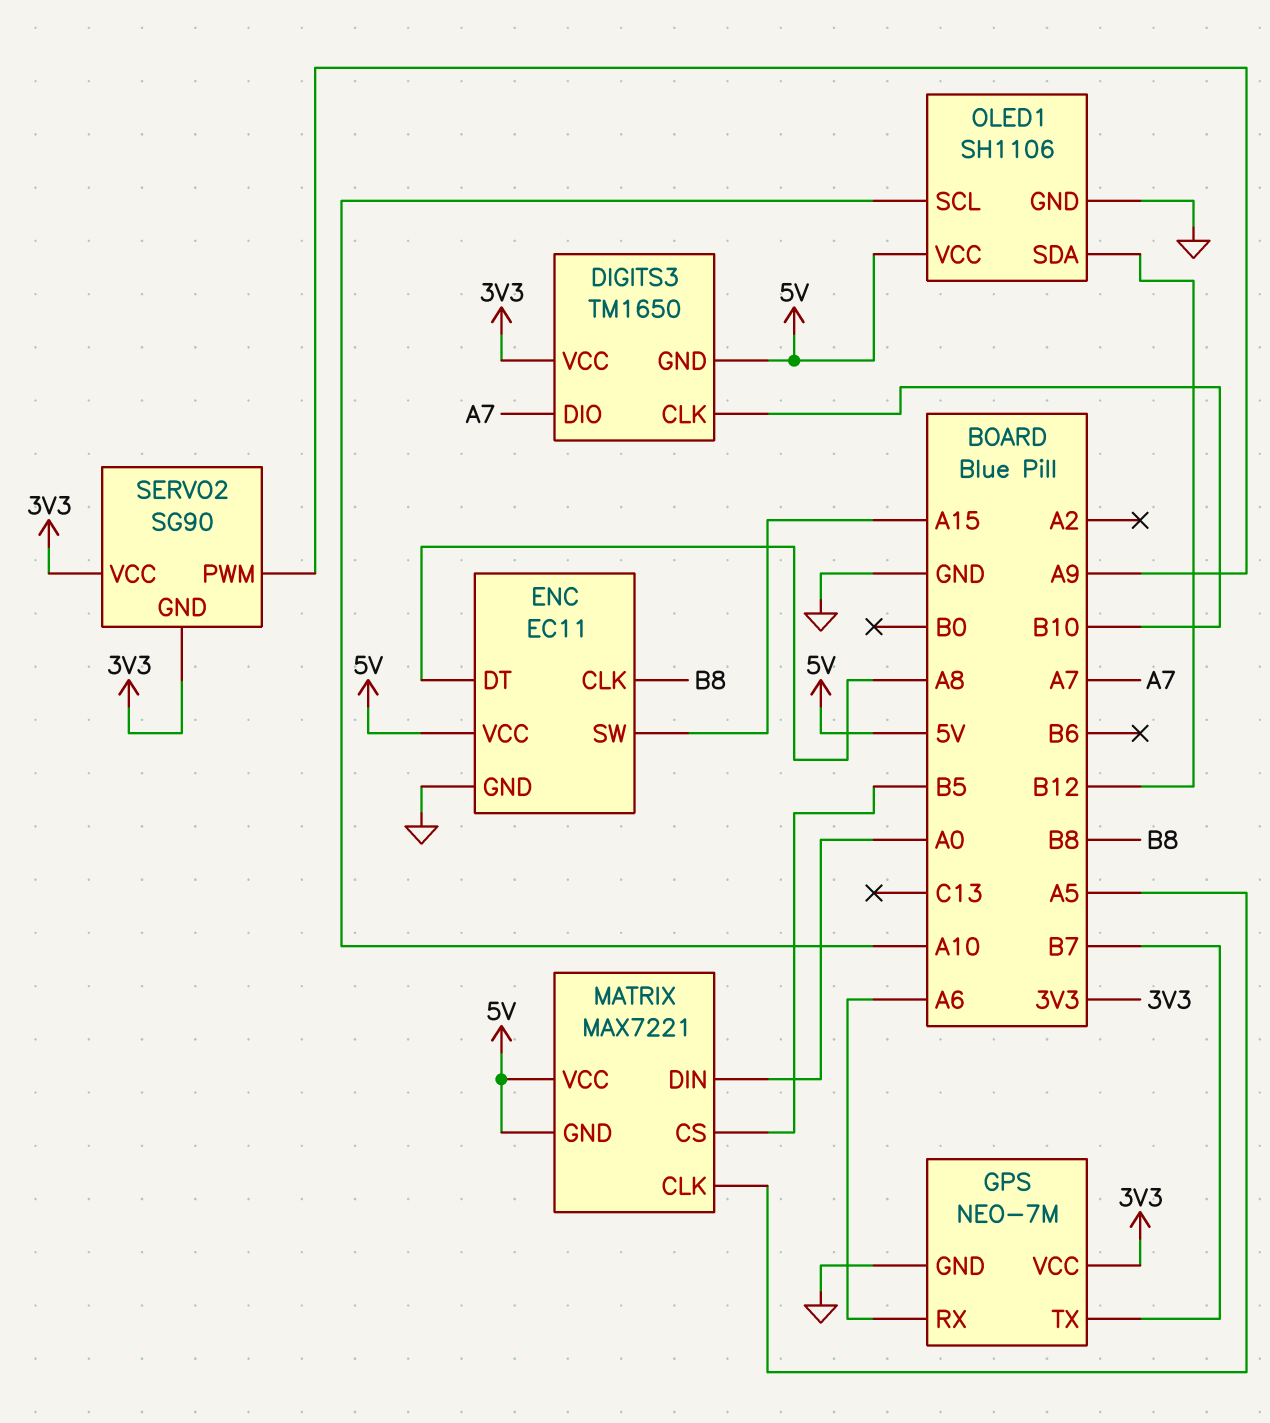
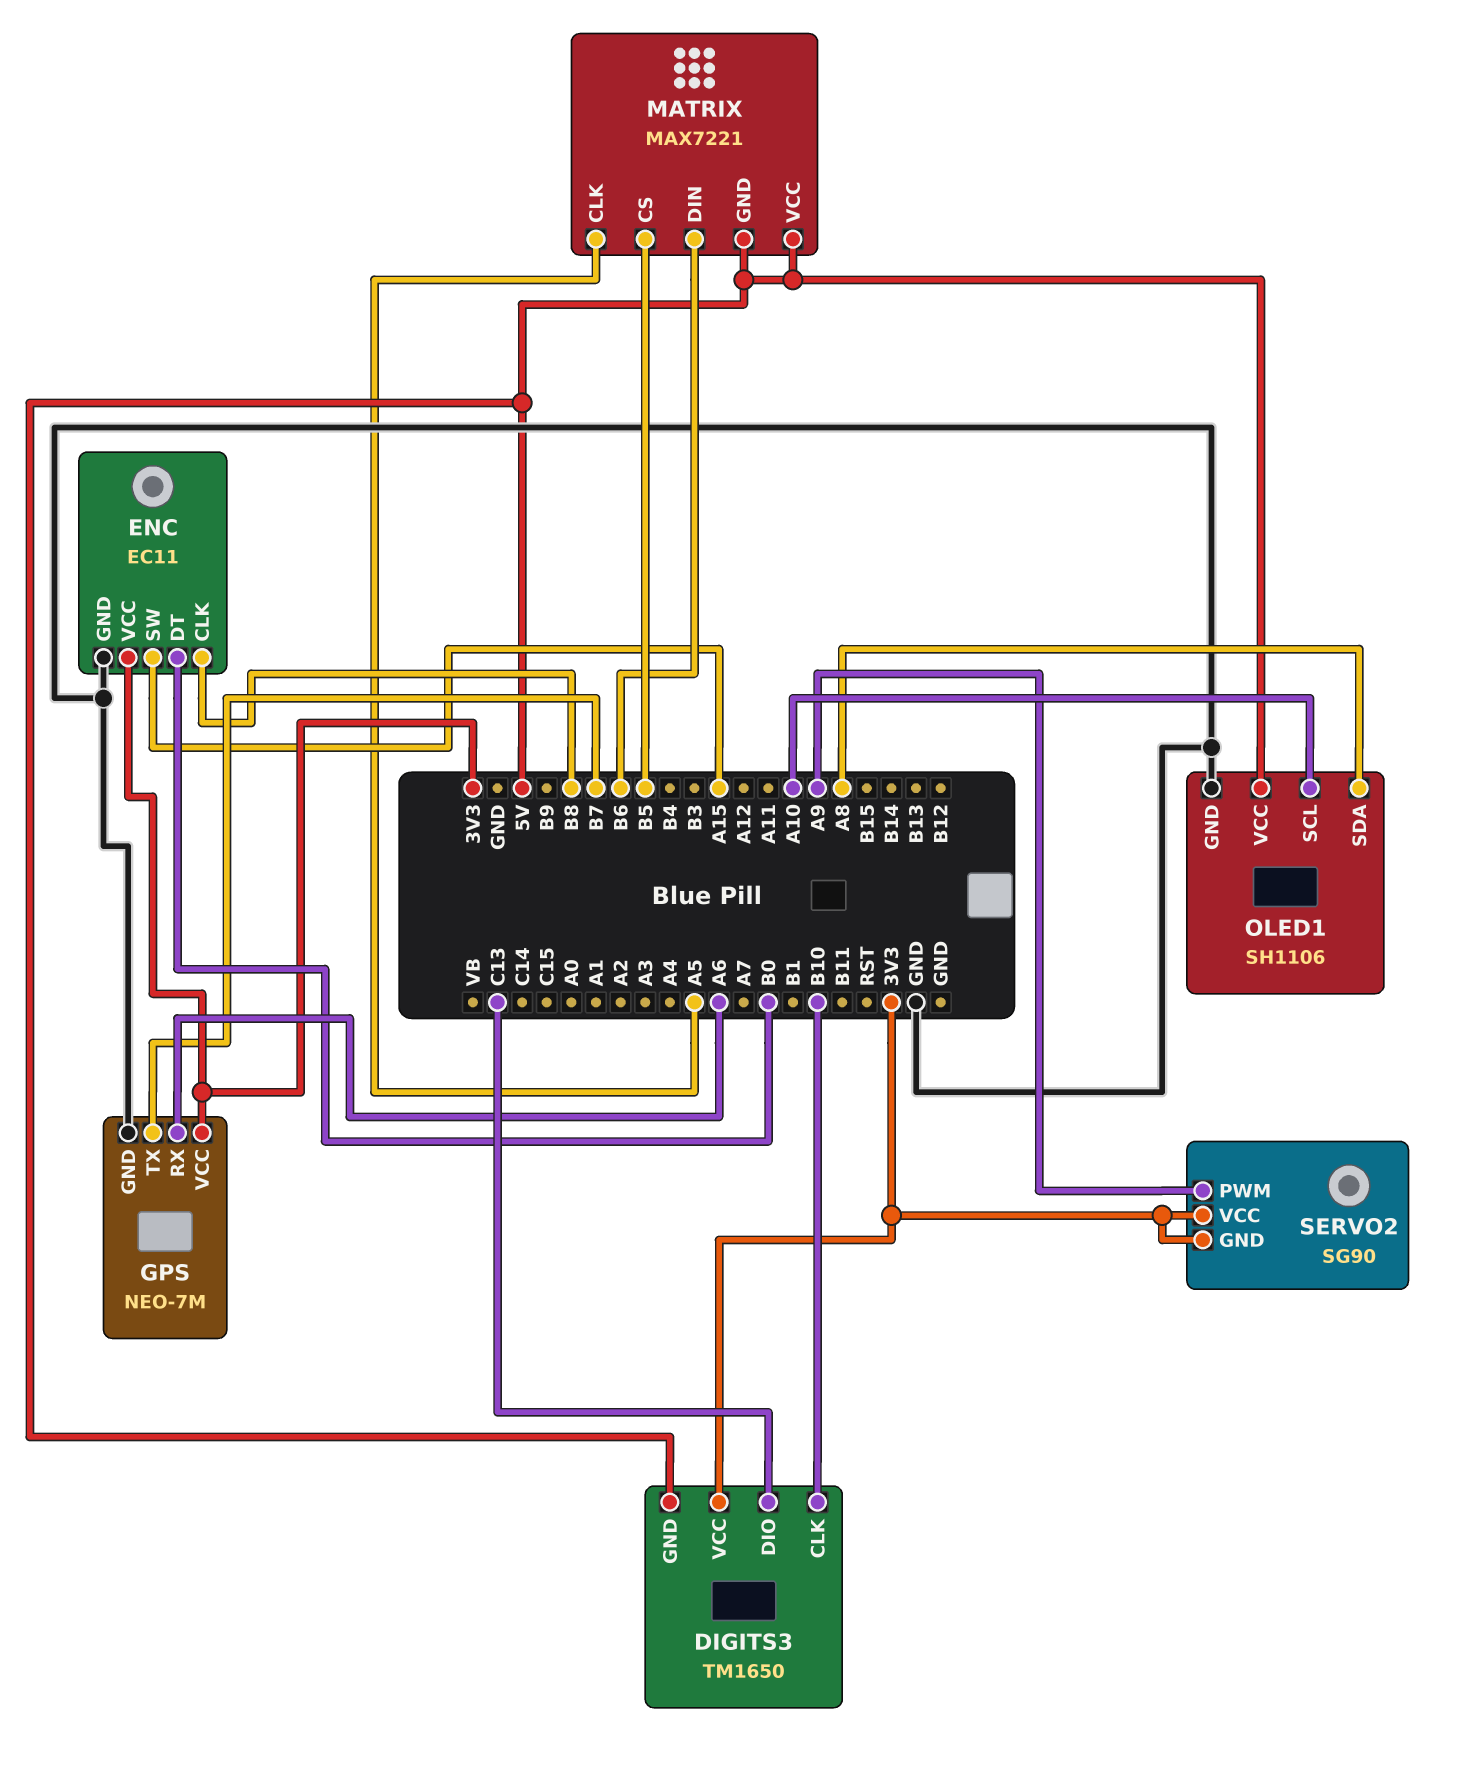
DIGITS3 pin DIO: A7 -> C13
ENC pin DT: A8 -> B0
ENC pin VCC: 5V -> 3V3
MATRIX pin DIN: A0 -> B6
OLED1 pin SDA: B12 -> A8

